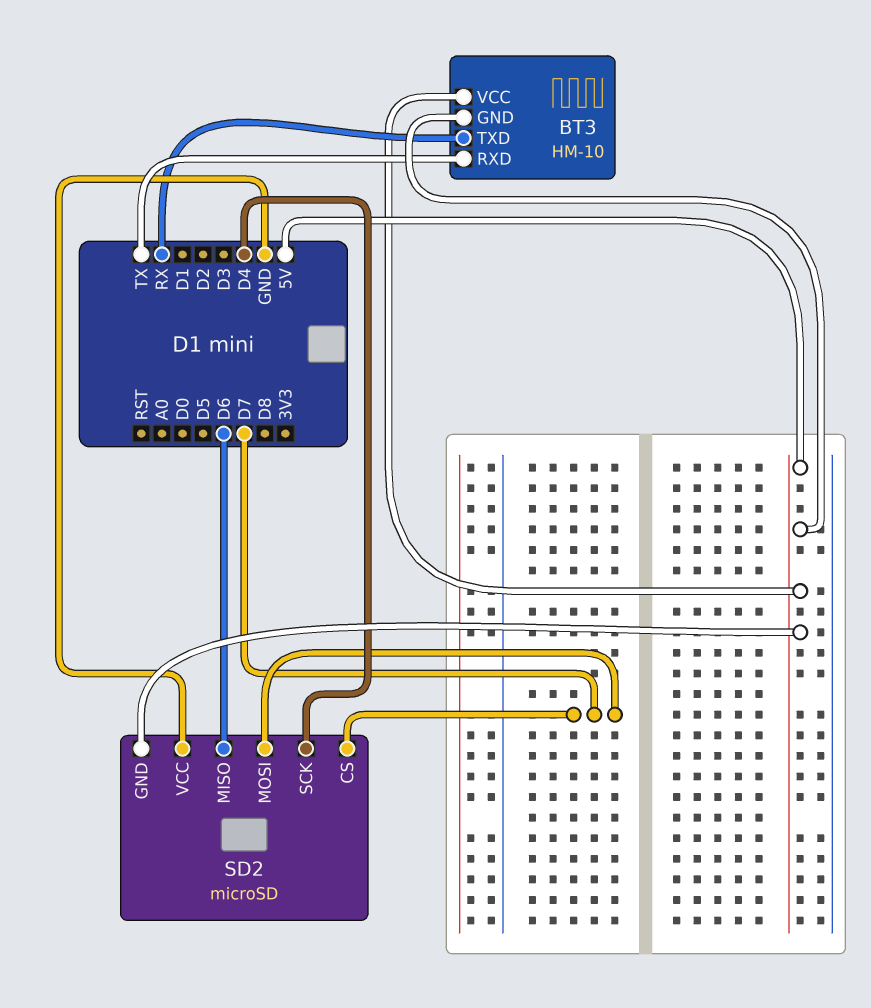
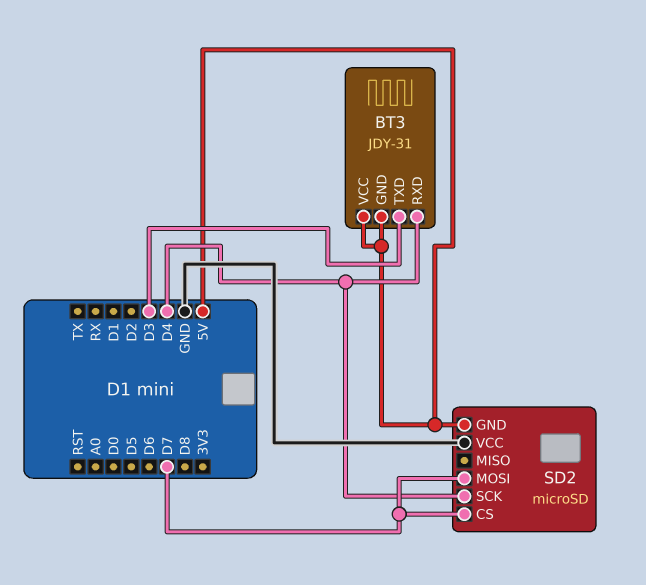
BT3: HM-10 -> JDY-31
BT3 pin RXD: TX -> D4
BT3 pin TXD: RX -> D3
SD2 pin MISO: D6 -> none

